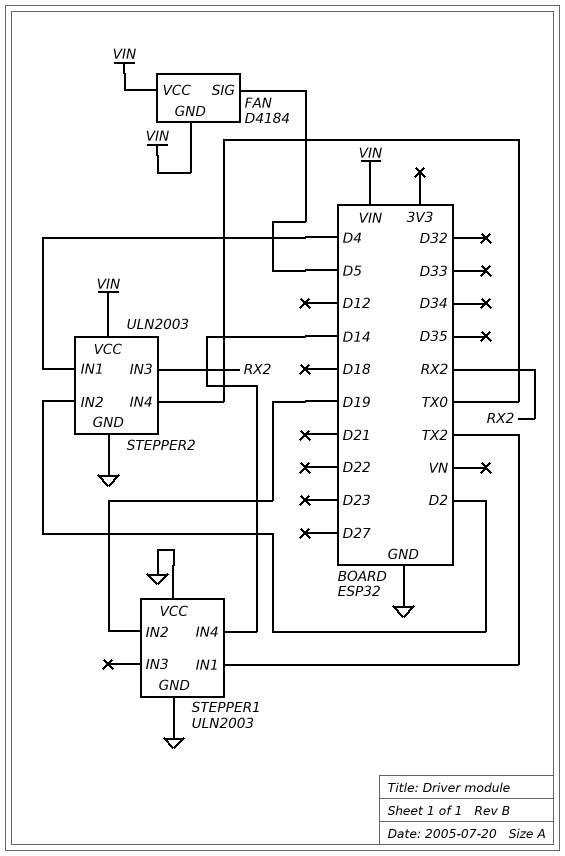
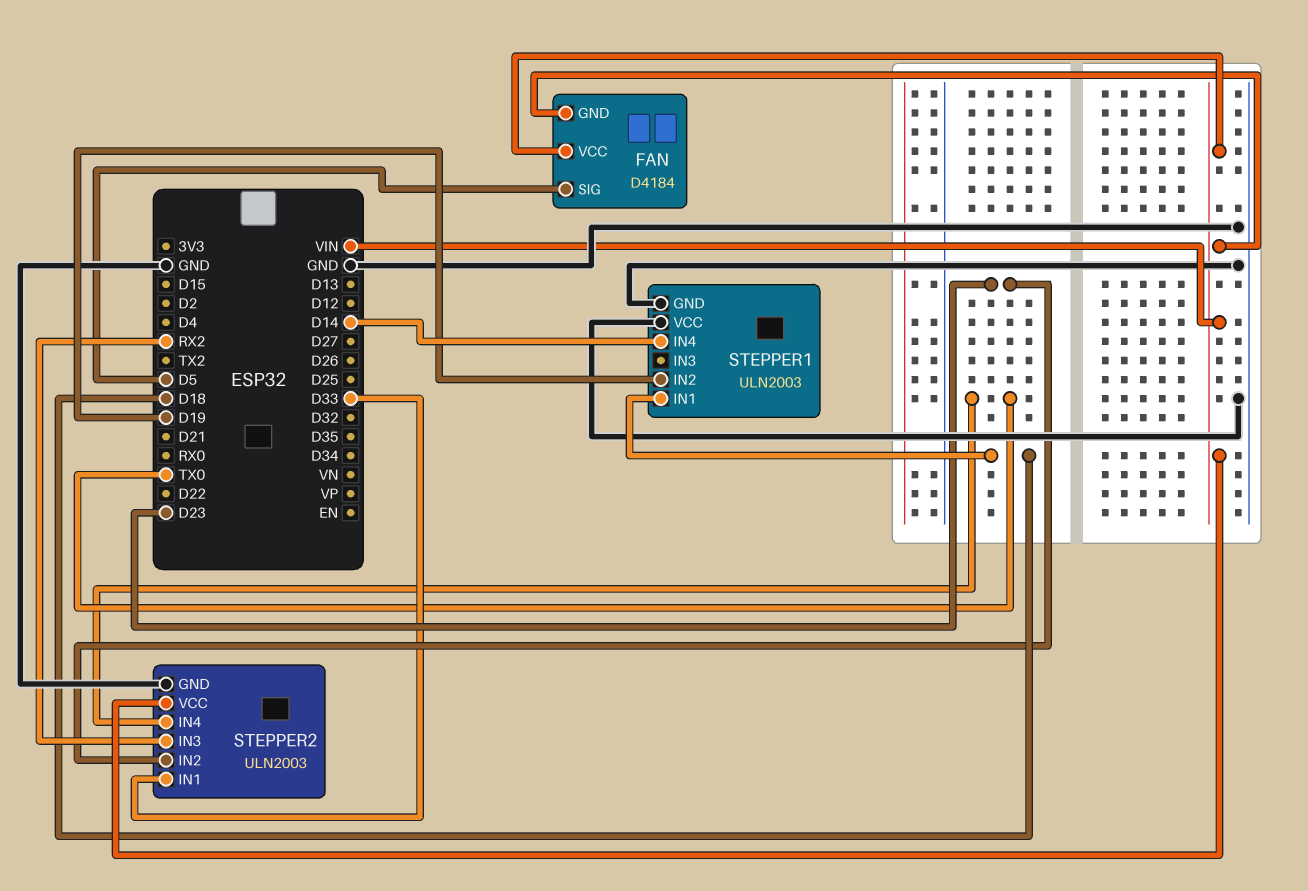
STEPPER1 pin IN1: TX2 -> D18
STEPPER2 pin IN1: D4 -> D33
STEPPER2 pin IN2: D2 -> D23

